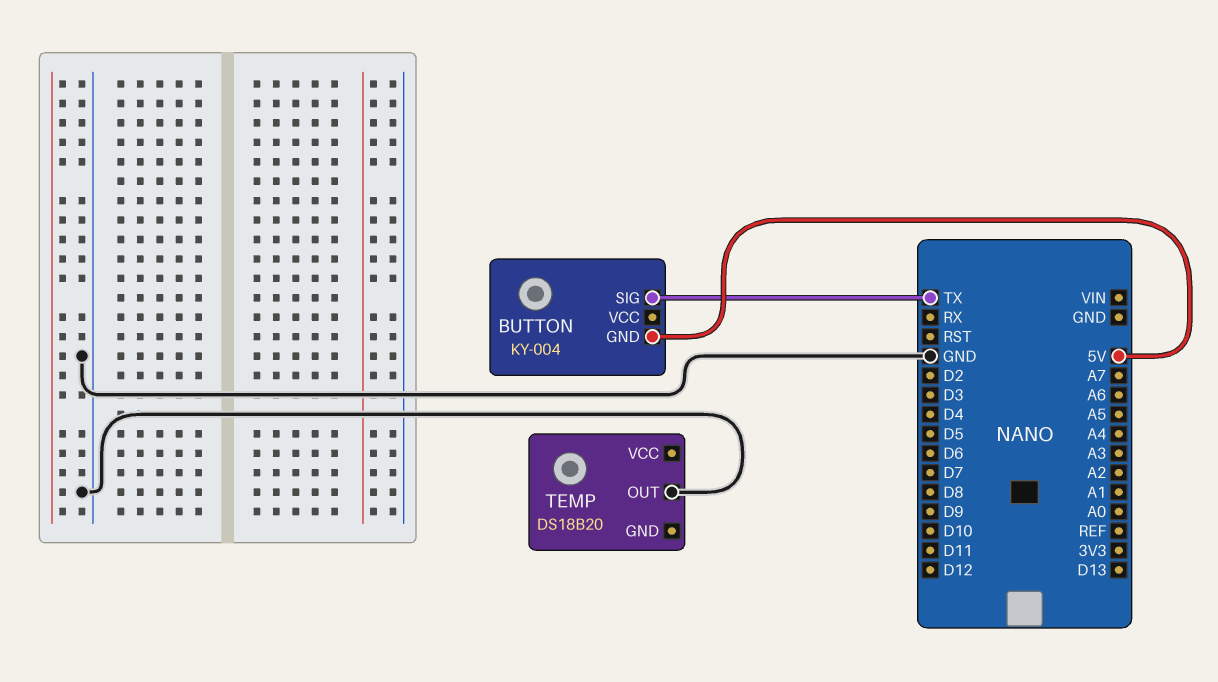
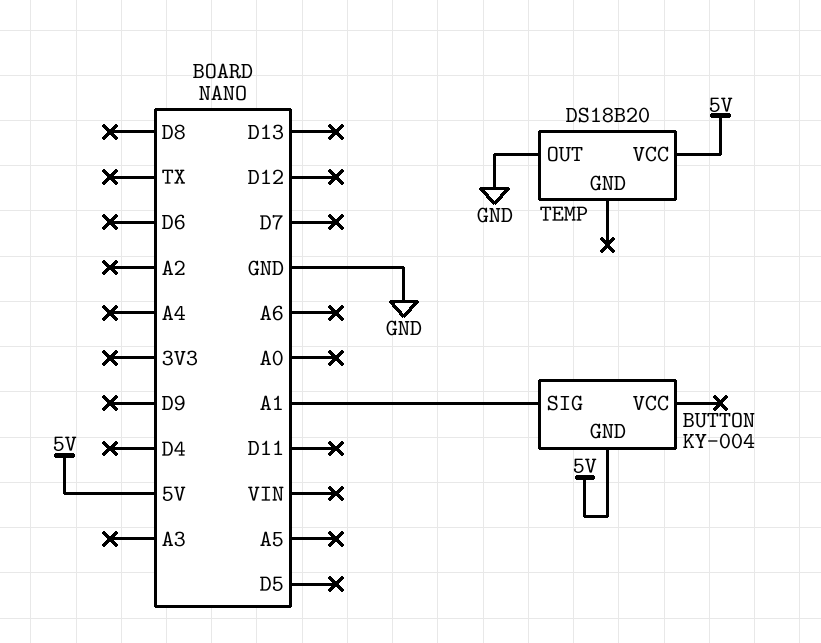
BUTTON pin SIG: TX -> A1
TEMP pin VCC: none -> 5V

